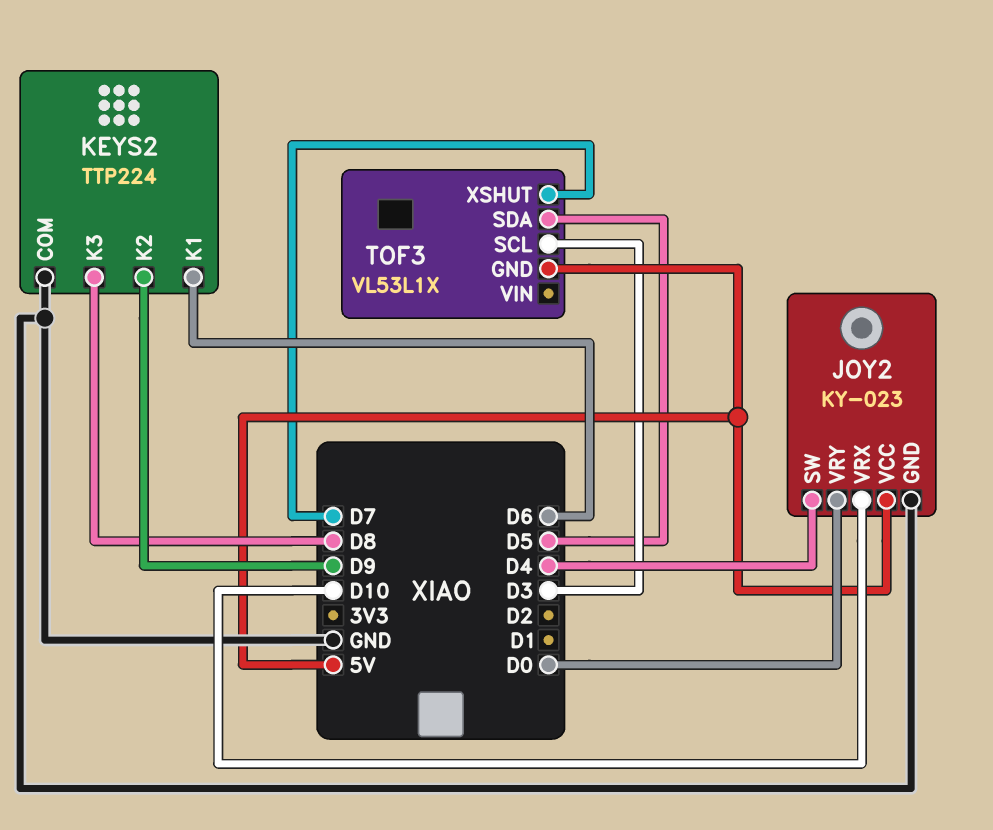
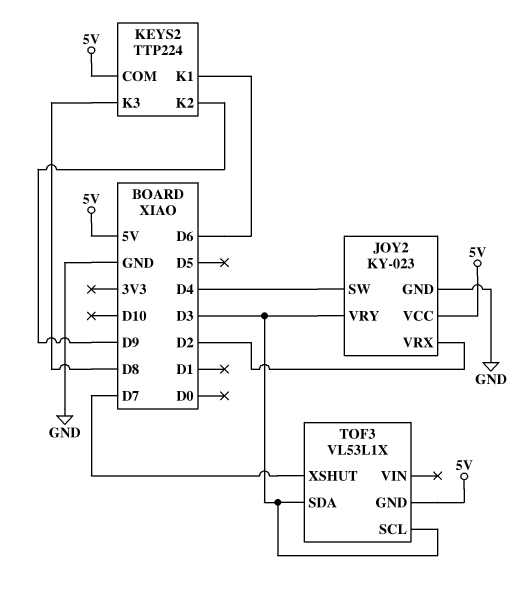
JOY2 pin VRX: D10 -> D2
JOY2 pin VRY: D0 -> D3
KEYS2 pin COM: GND -> 5V
TOF3 pin SDA: D5 -> D3

